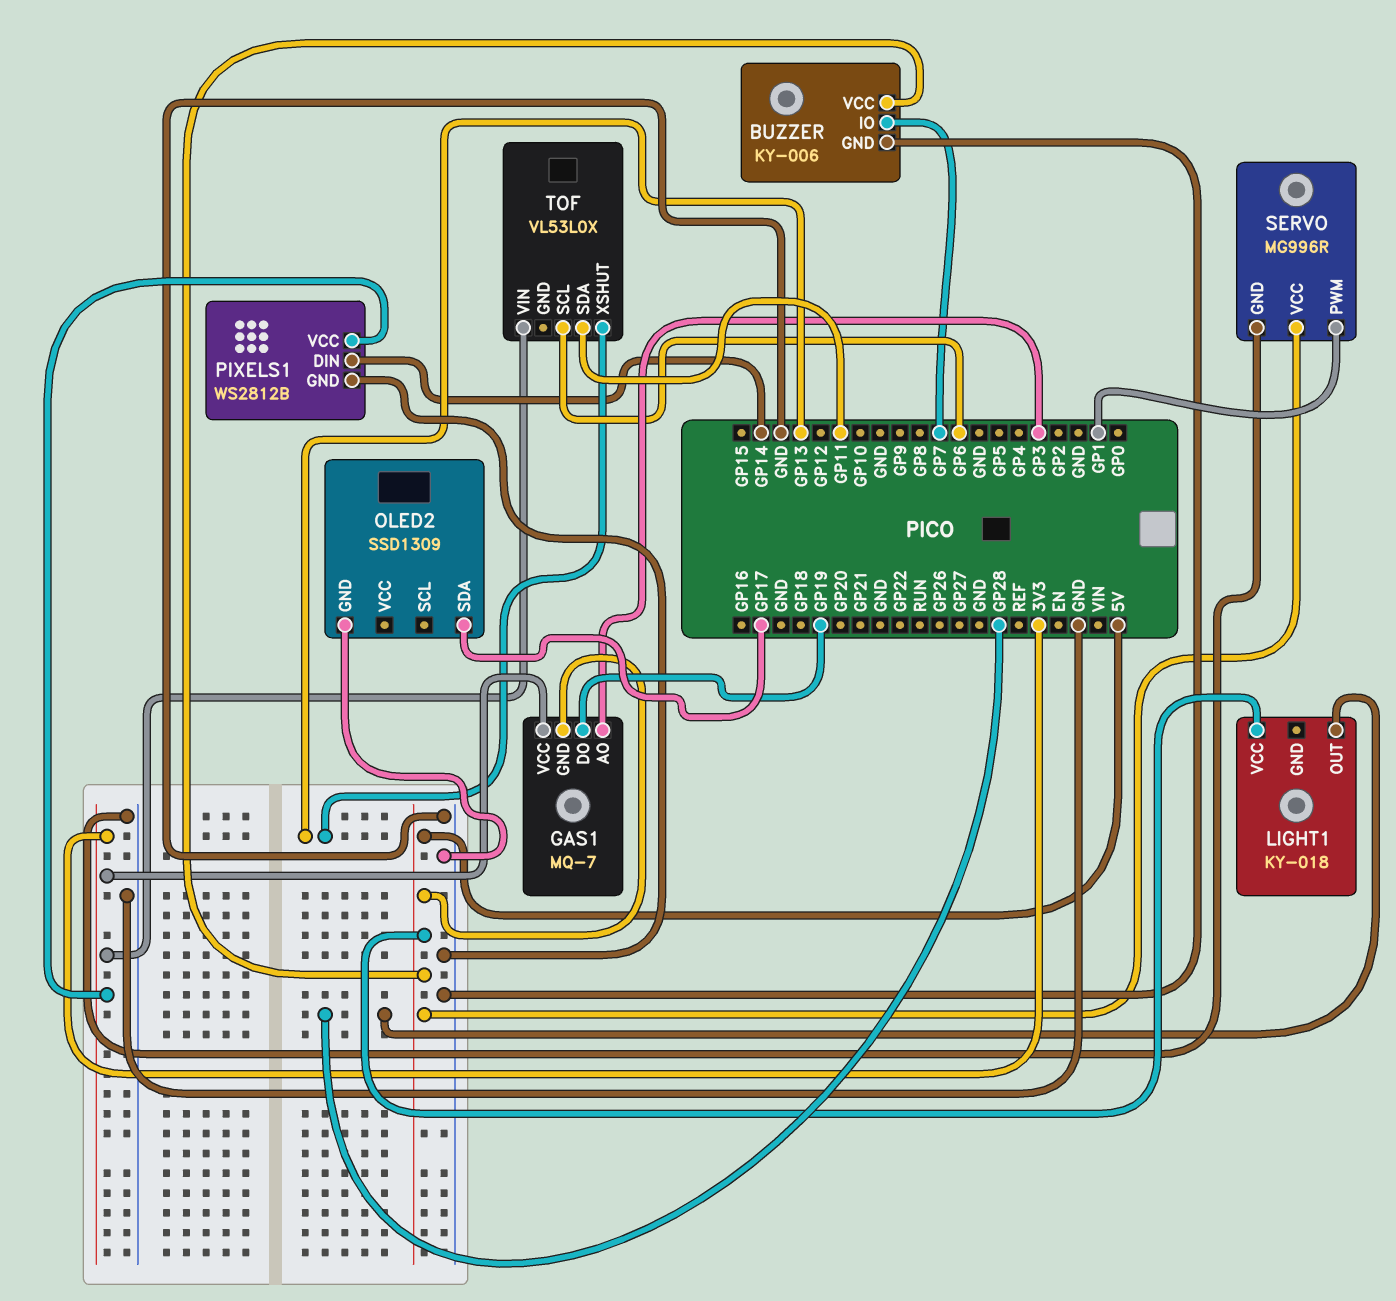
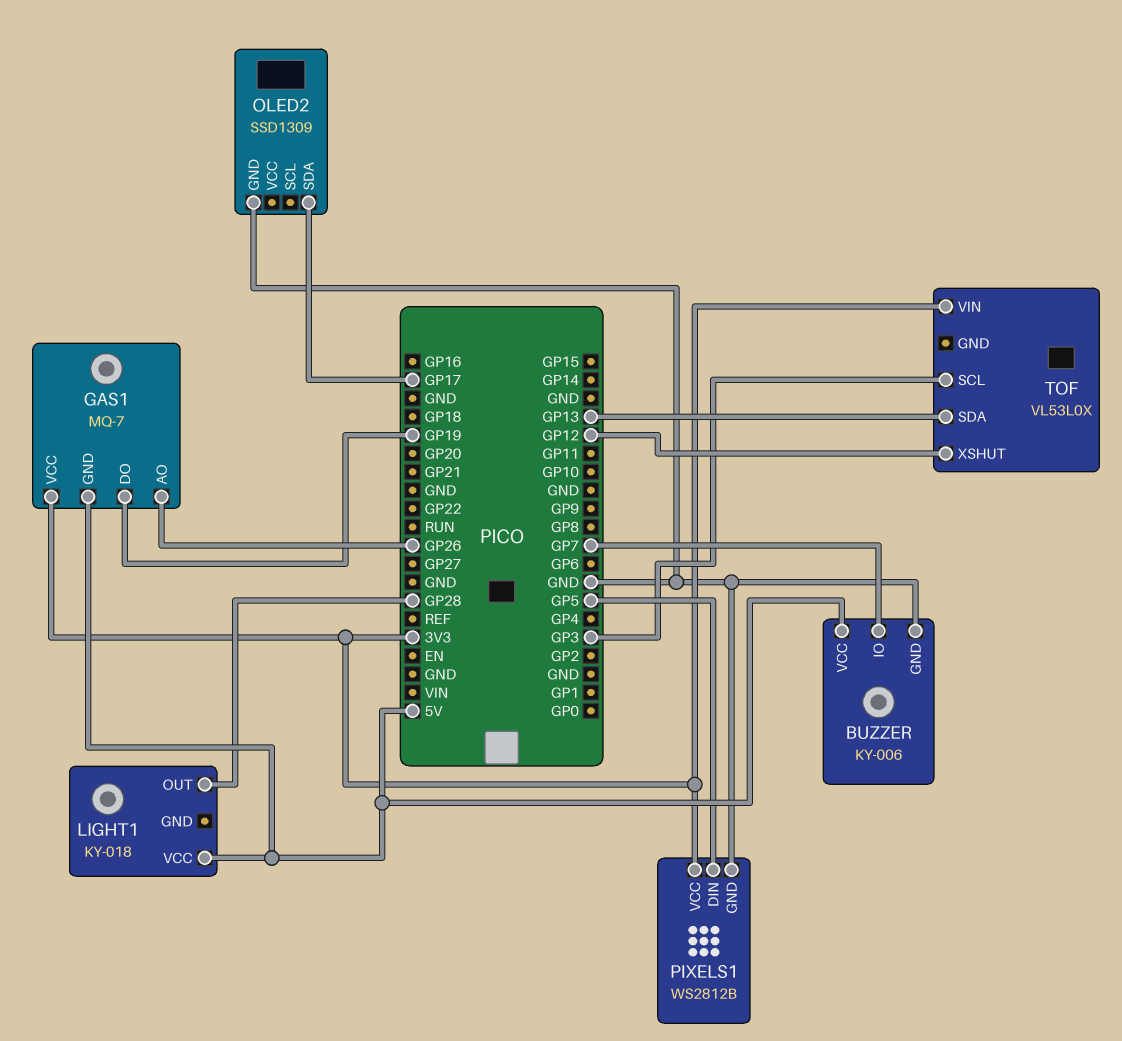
GAS1 pin AO: GP3 -> GP26
PIXELS1 pin DIN: GP14 -> GP5
SERVO: MG996R -> none
SERVO pin GND: GND -> none
SERVO pin PWM: GP1 -> none
SERVO pin VCC: 5V -> none
TOF pin SCL: GP6 -> GP3
TOF pin SDA: GP11 -> GP13
TOF pin XSHUT: GP13 -> GP12

